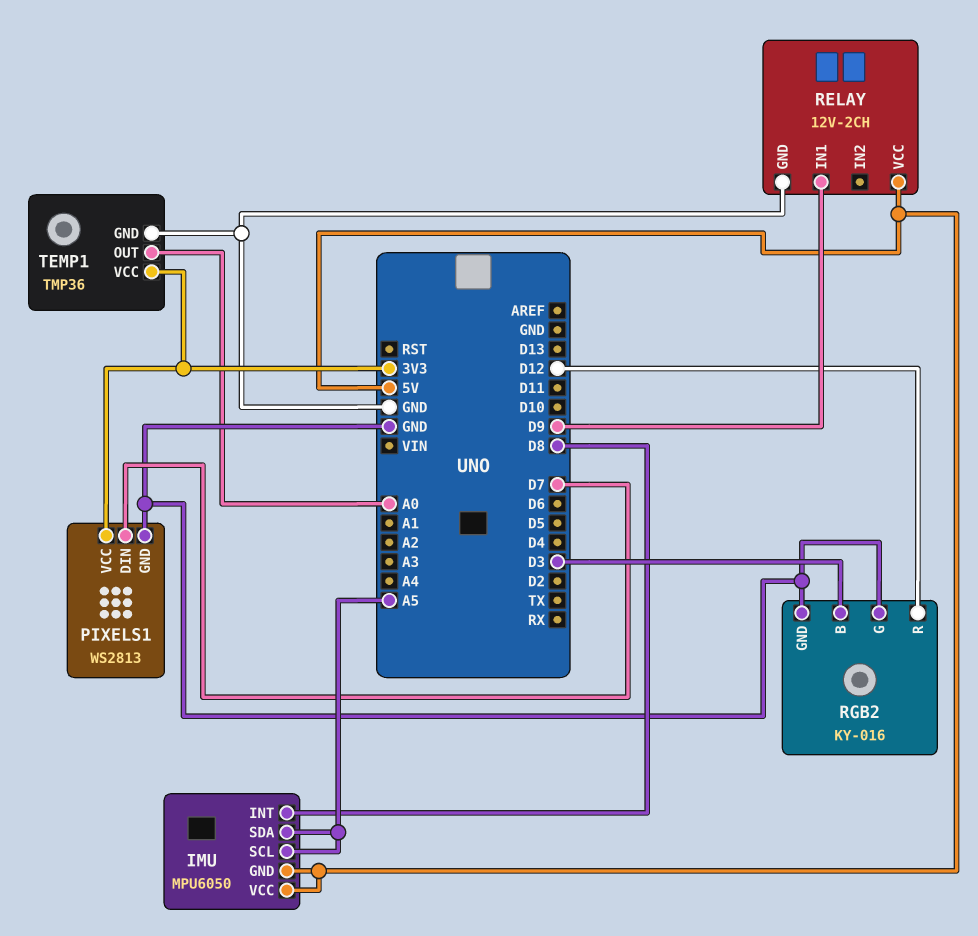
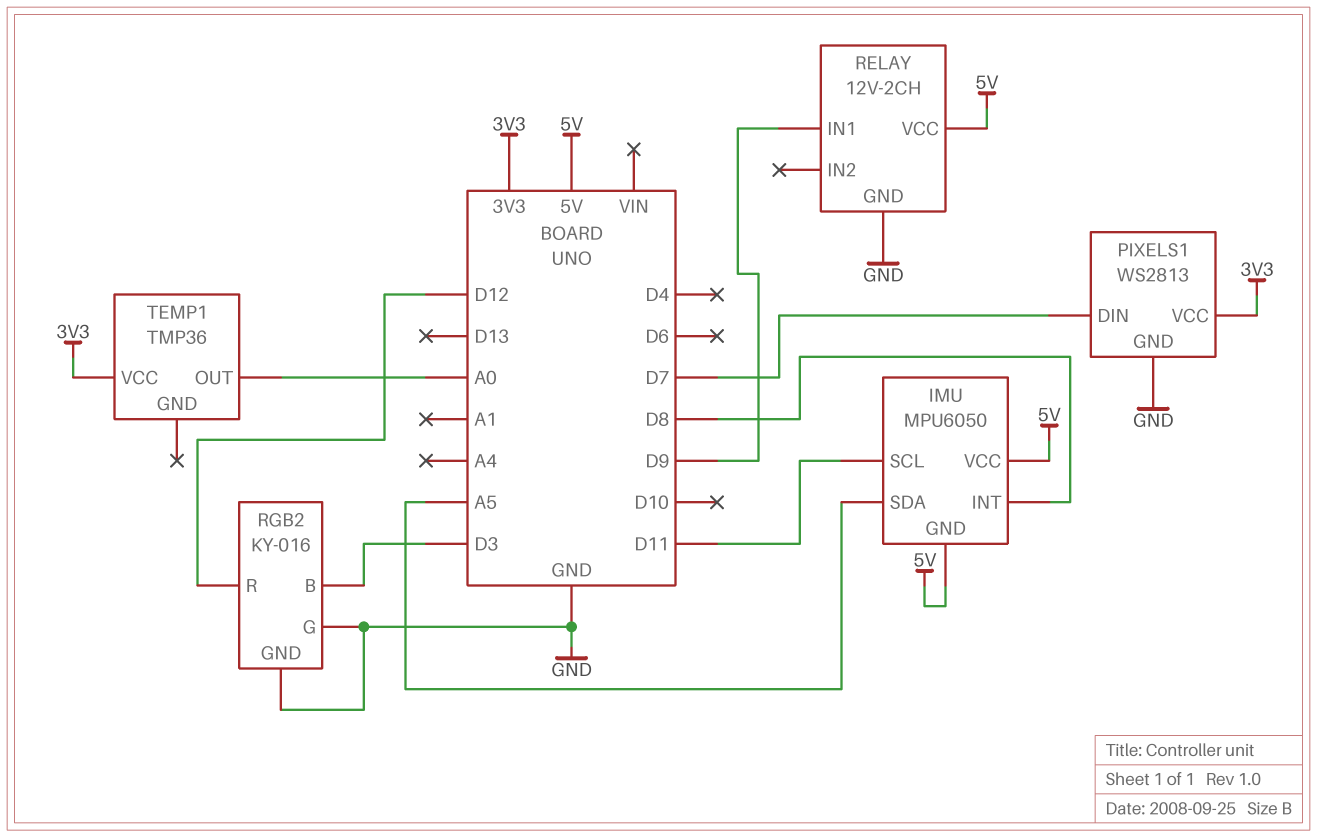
IMU pin SCL: A5 -> D11
TEMP1 pin GND: GND -> none

